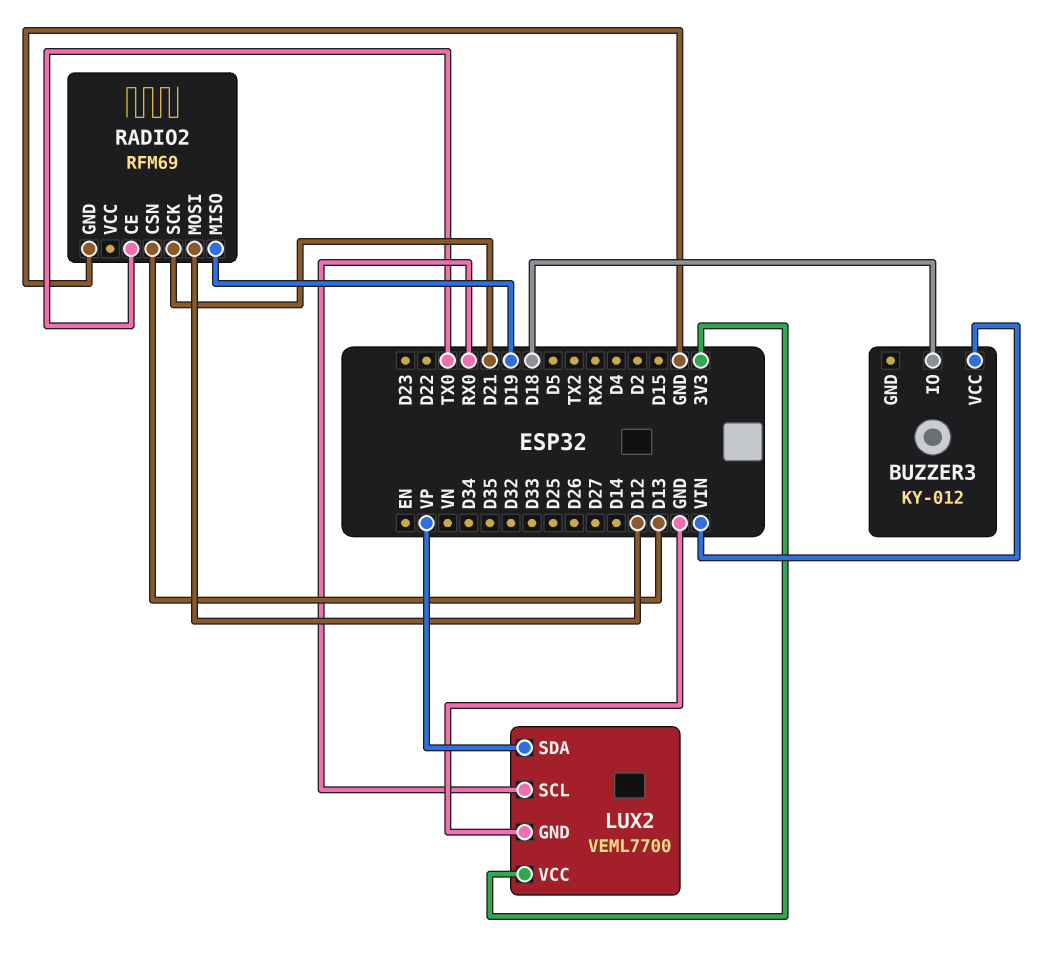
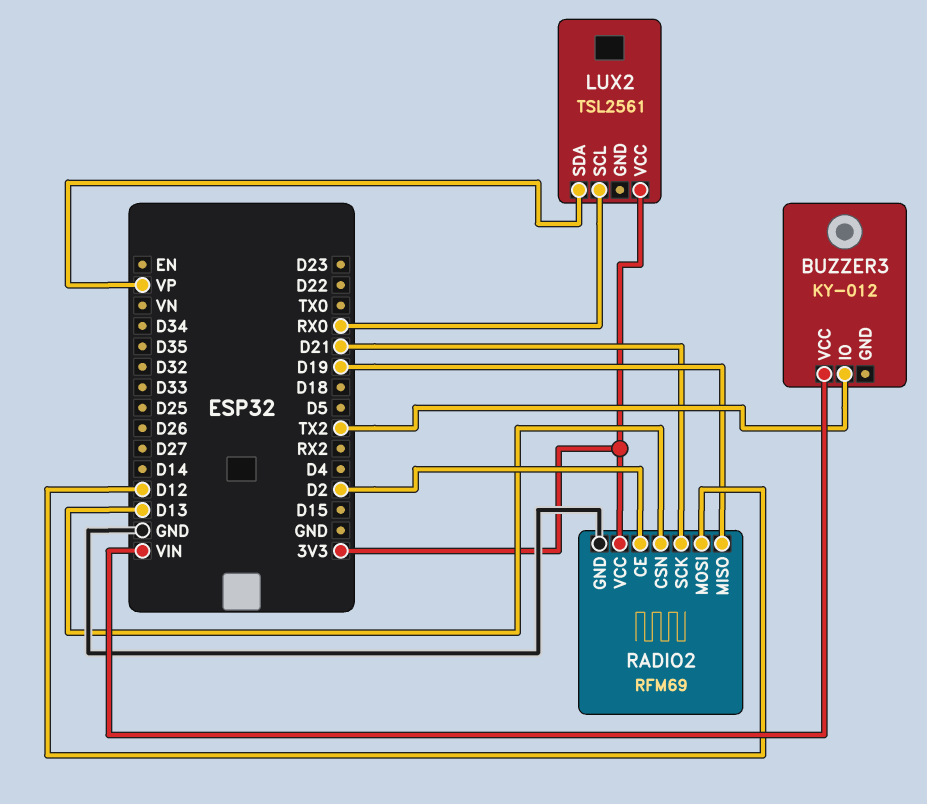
BUZZER3 pin IO: D18 -> TX2
LUX2: VEML7700 -> TSL2561
LUX2 pin GND: GND -> none
RADIO2 pin CE: TX0 -> D2
RADIO2 pin VCC: none -> 3V3

